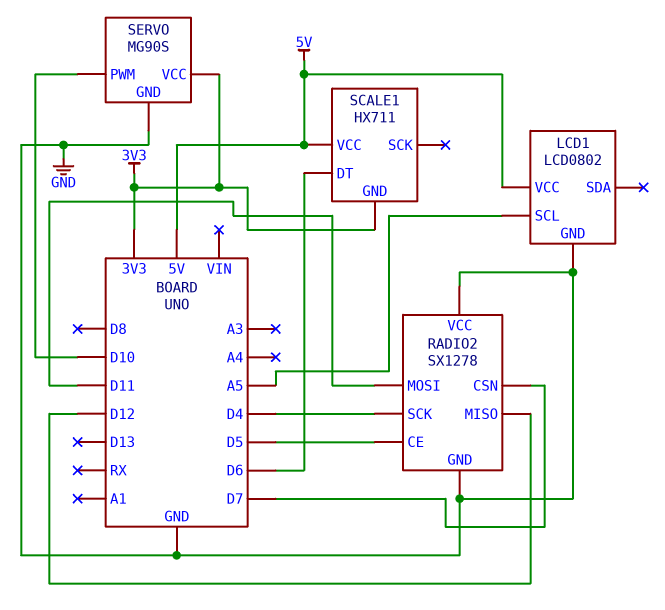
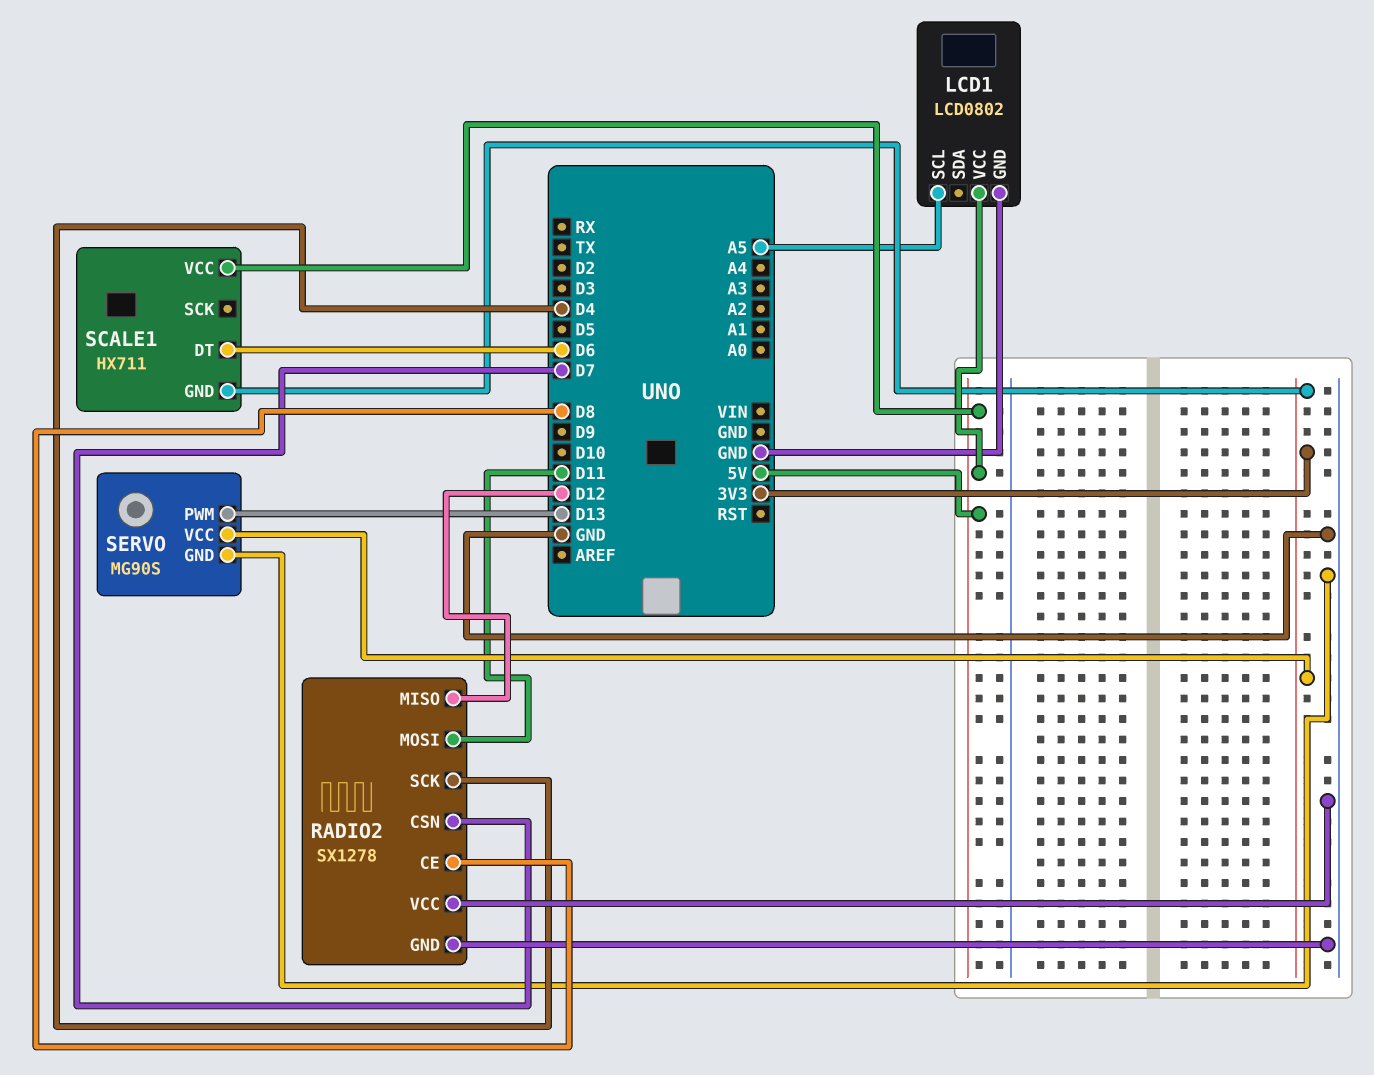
RADIO2 pin CE: D5 -> D8
SERVO pin PWM: D10 -> D13

